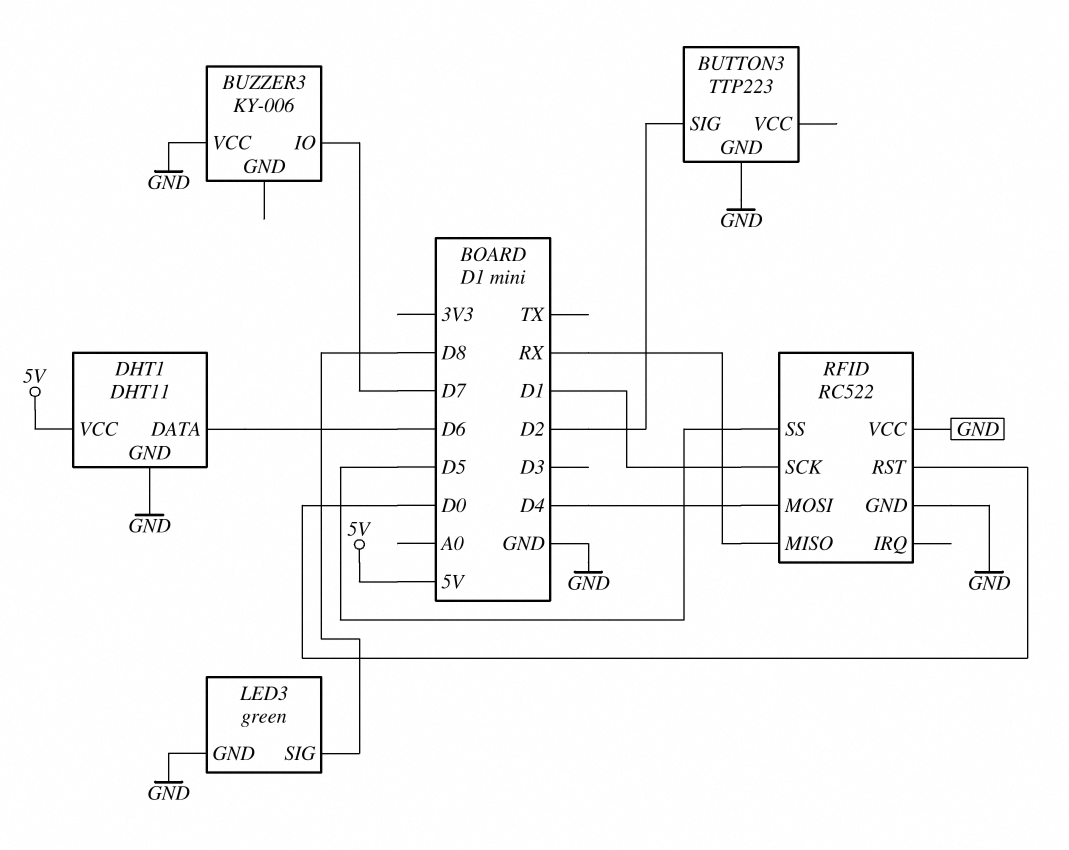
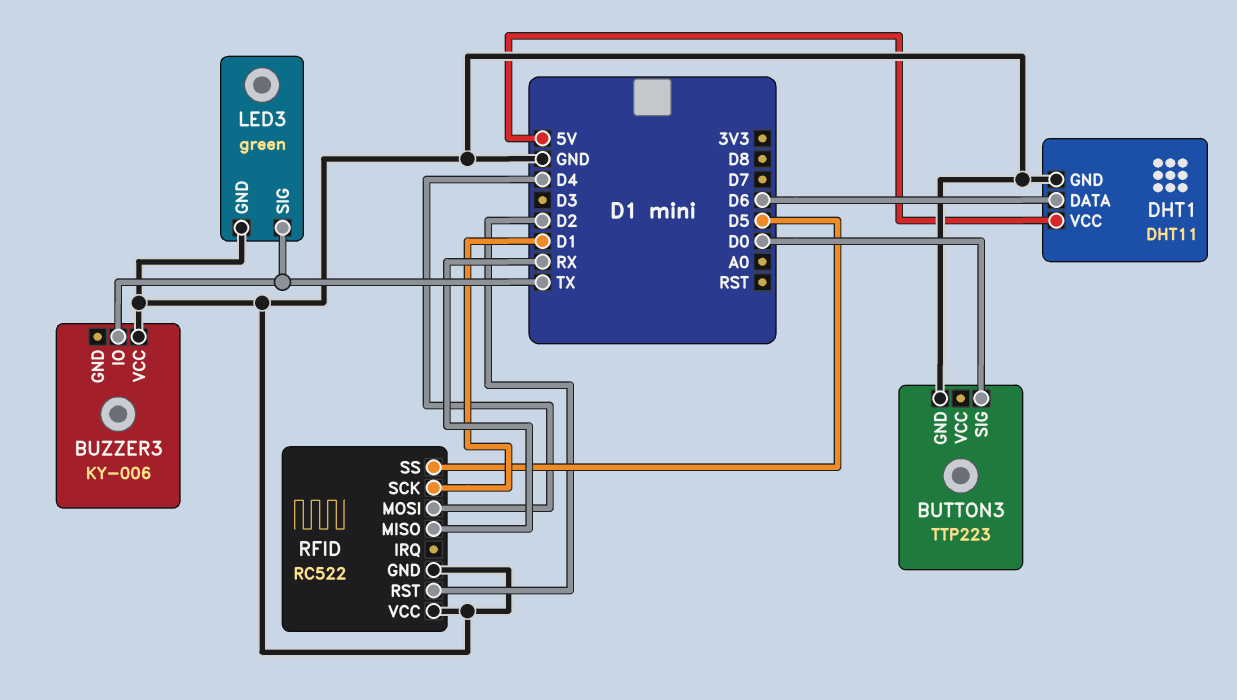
BUTTON3 pin SIG: D2 -> D0
BUZZER3 pin IO: D7 -> TX
LED3 pin SIG: D8 -> TX
RFID pin RST: D0 -> D2

